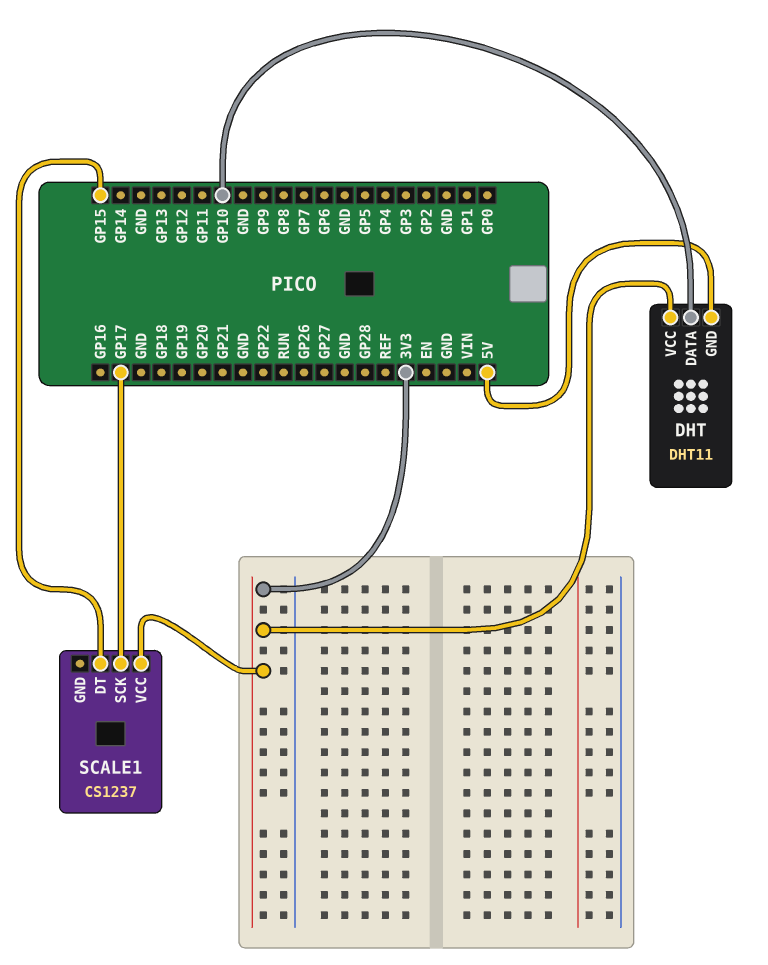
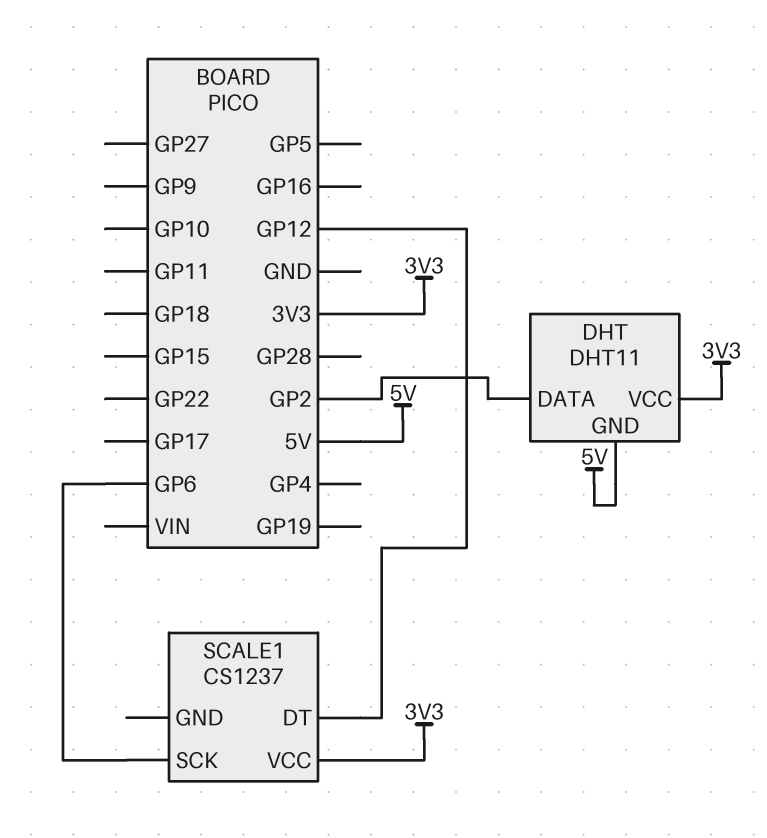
DHT pin DATA: GP10 -> GP2
SCALE1 pin DT: GP15 -> GP12
SCALE1 pin SCK: GP17 -> GP6

